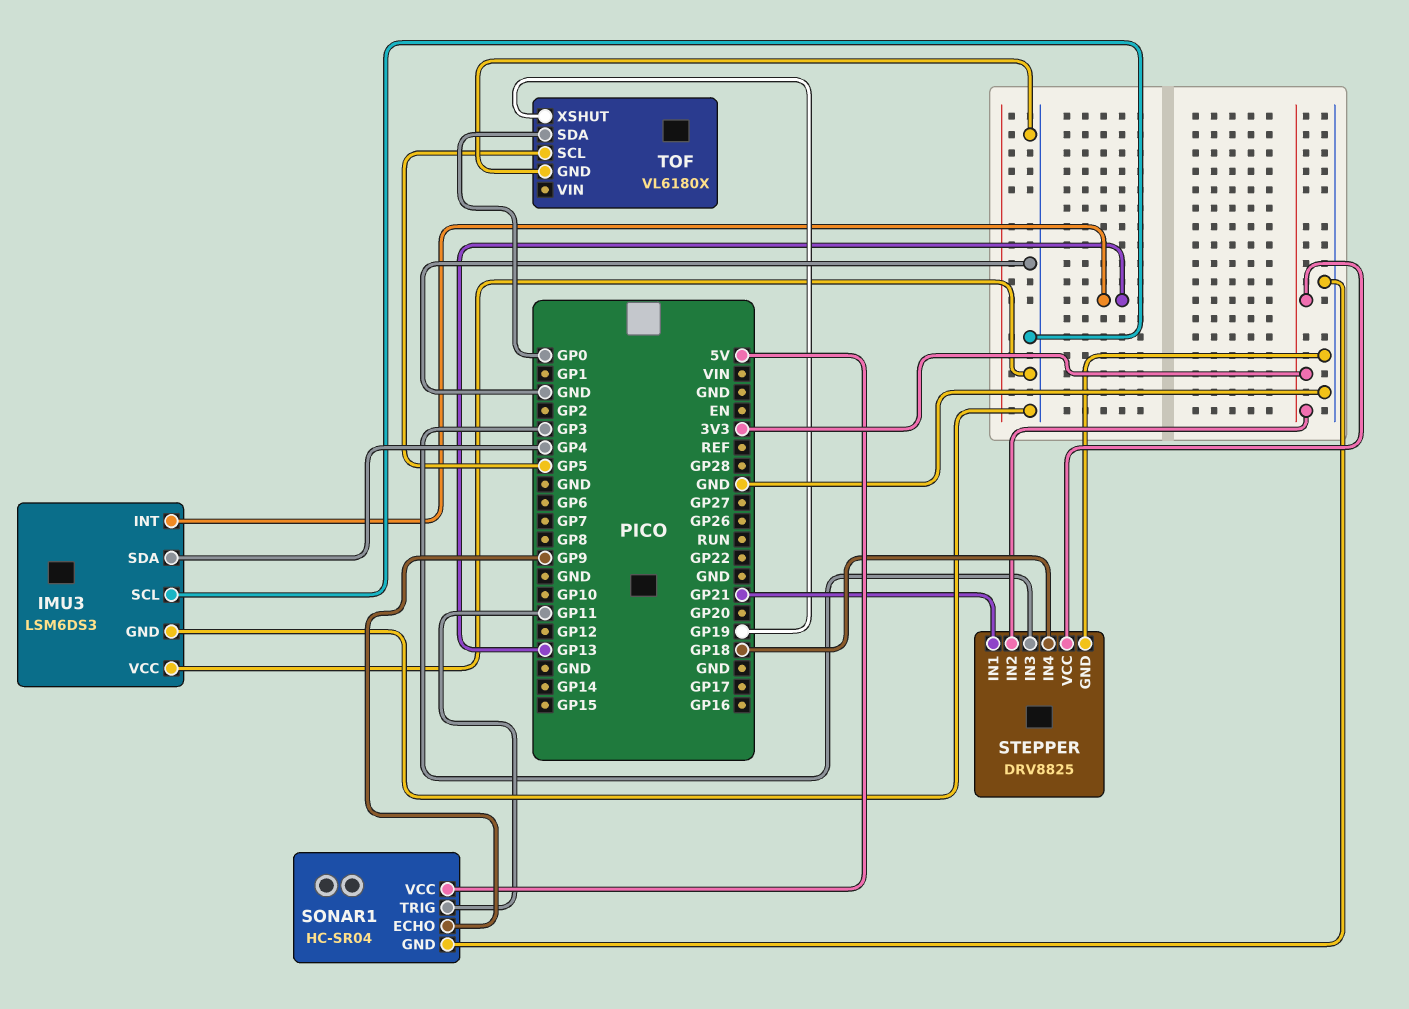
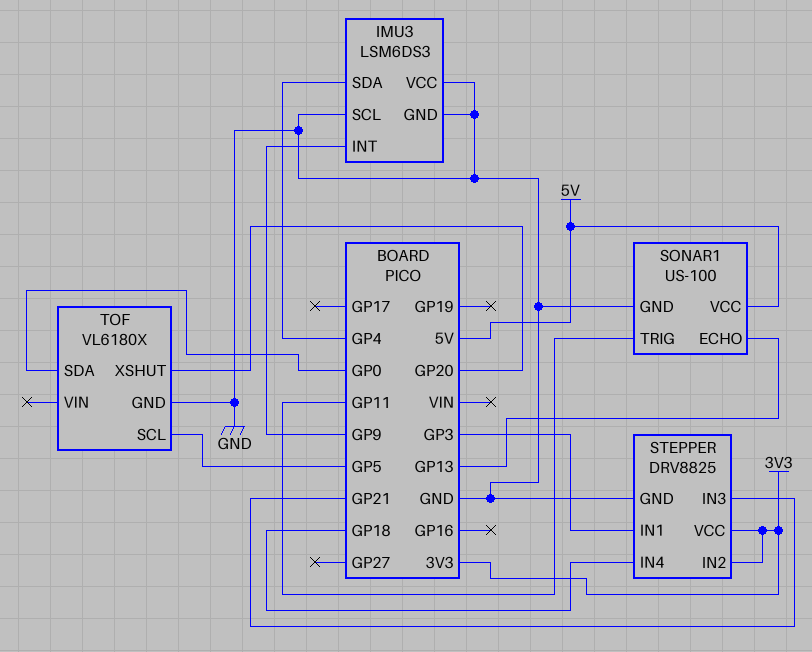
IMU3 pin INT: GP13 -> GP9
SONAR1: HC-SR04 -> US-100
SONAR1 pin ECHO: GP9 -> GP13
STEPPER pin IN1: GP21 -> GP3
STEPPER pin IN3: GP3 -> GP21
TOF pin XSHUT: GP19 -> GP20

